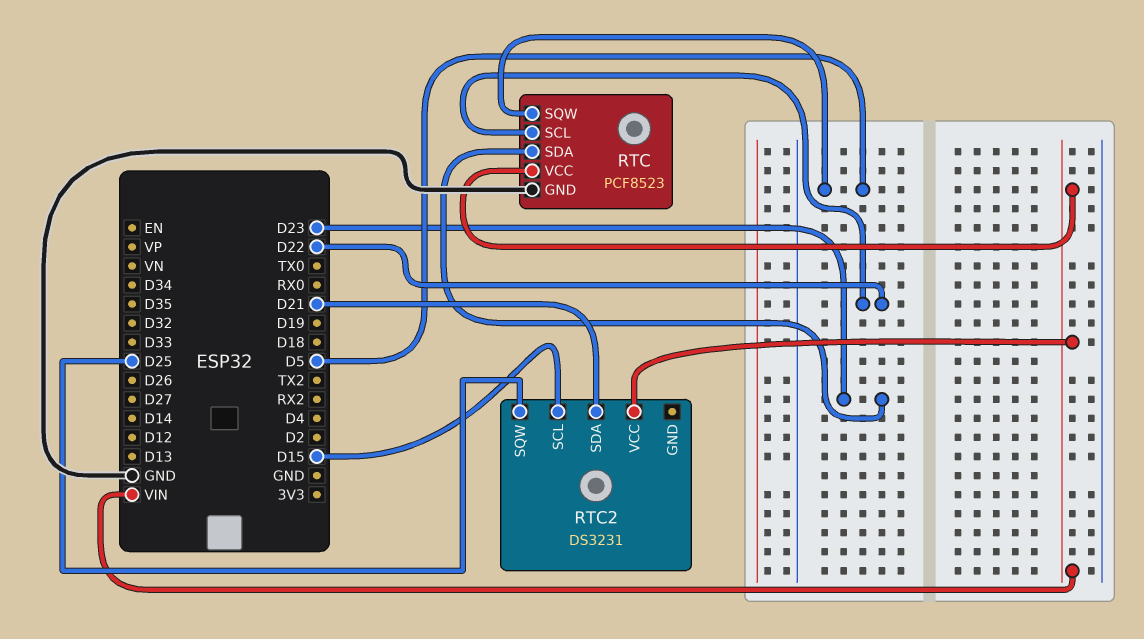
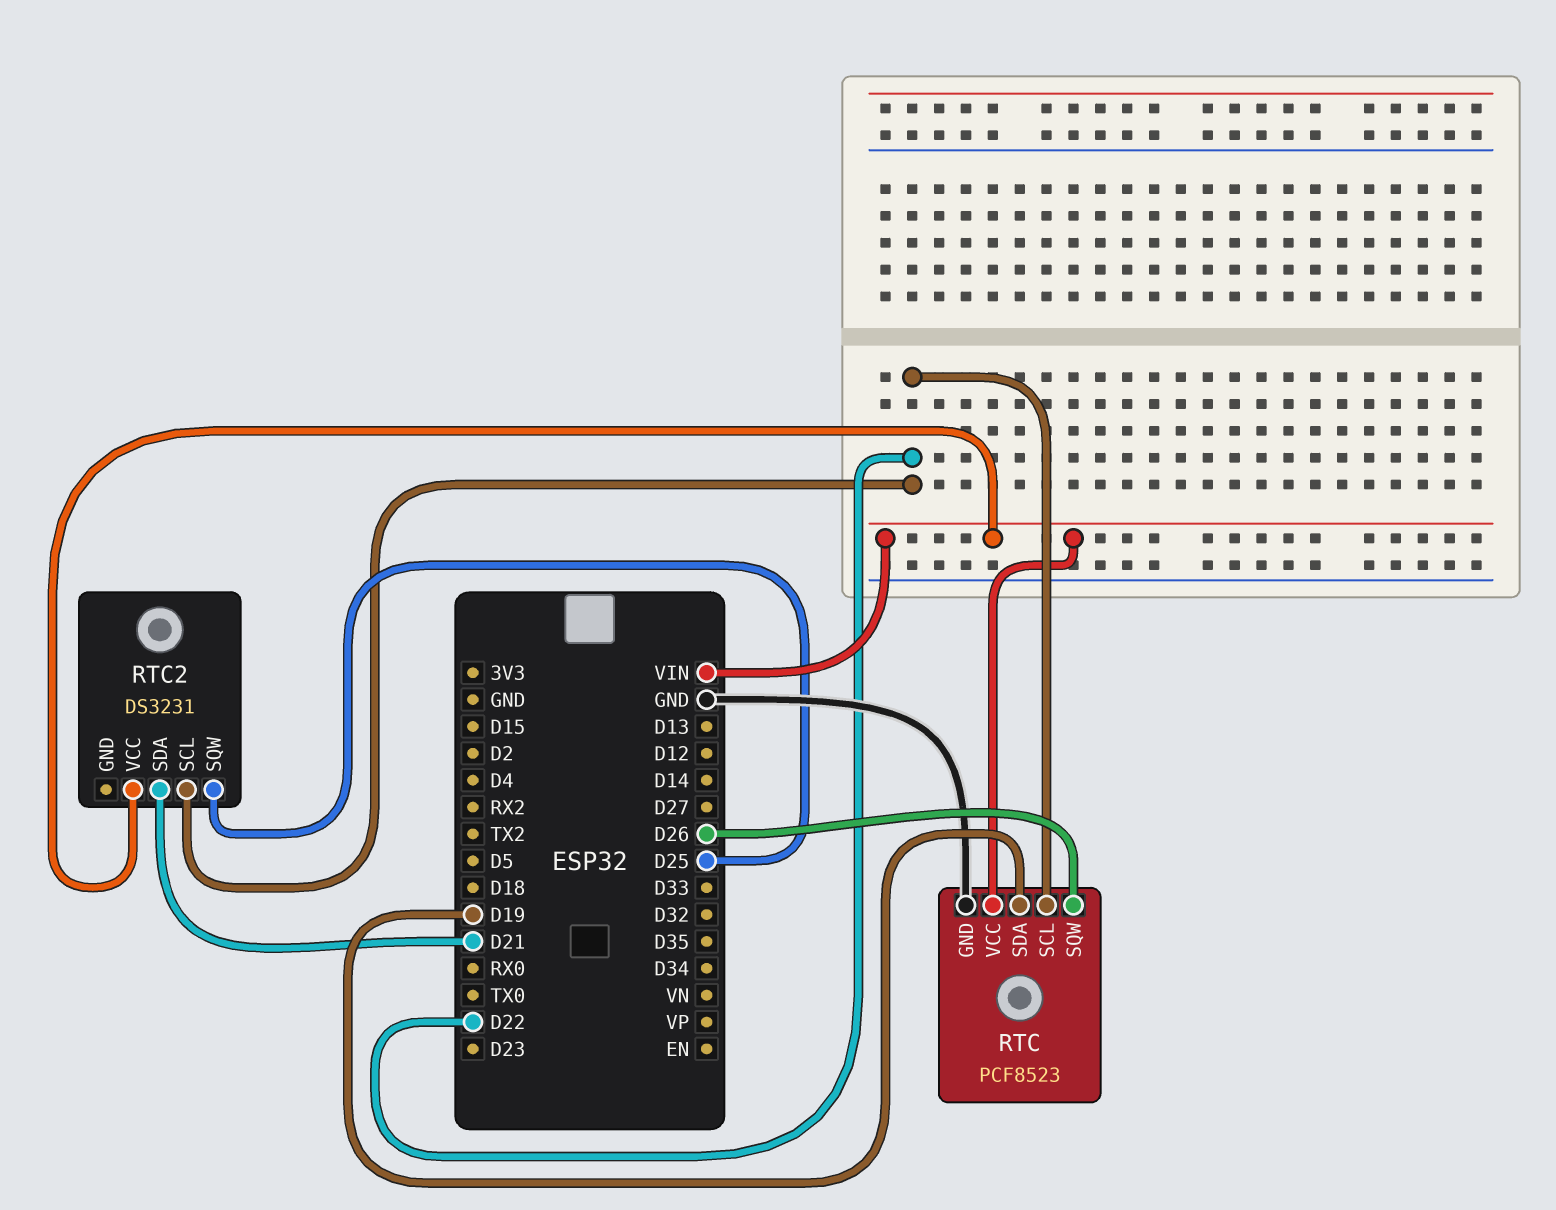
RTC pin SDA: D23 -> D19
RTC pin SQW: D5 -> D26
RTC2 pin SCL: D15 -> D22

